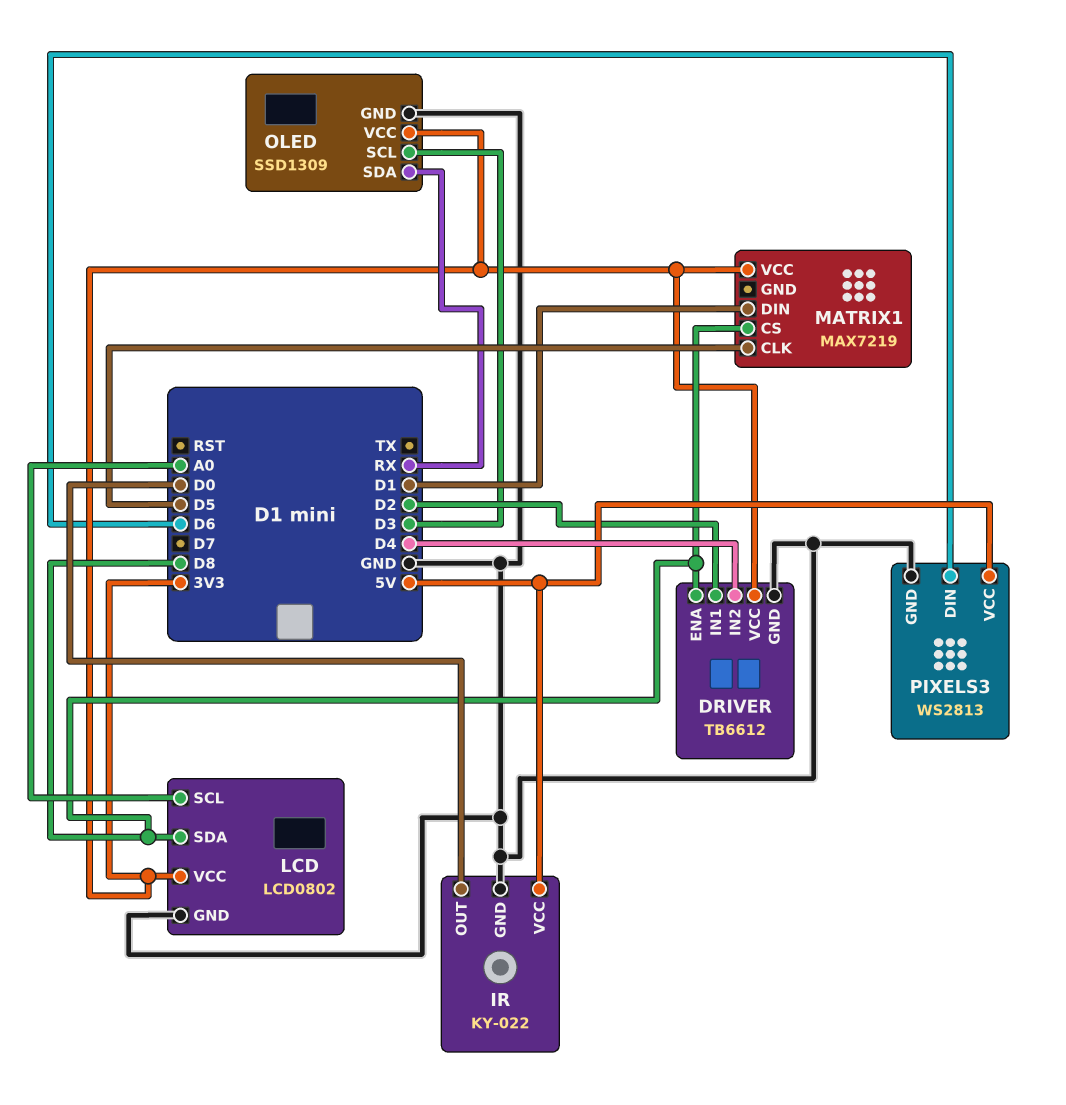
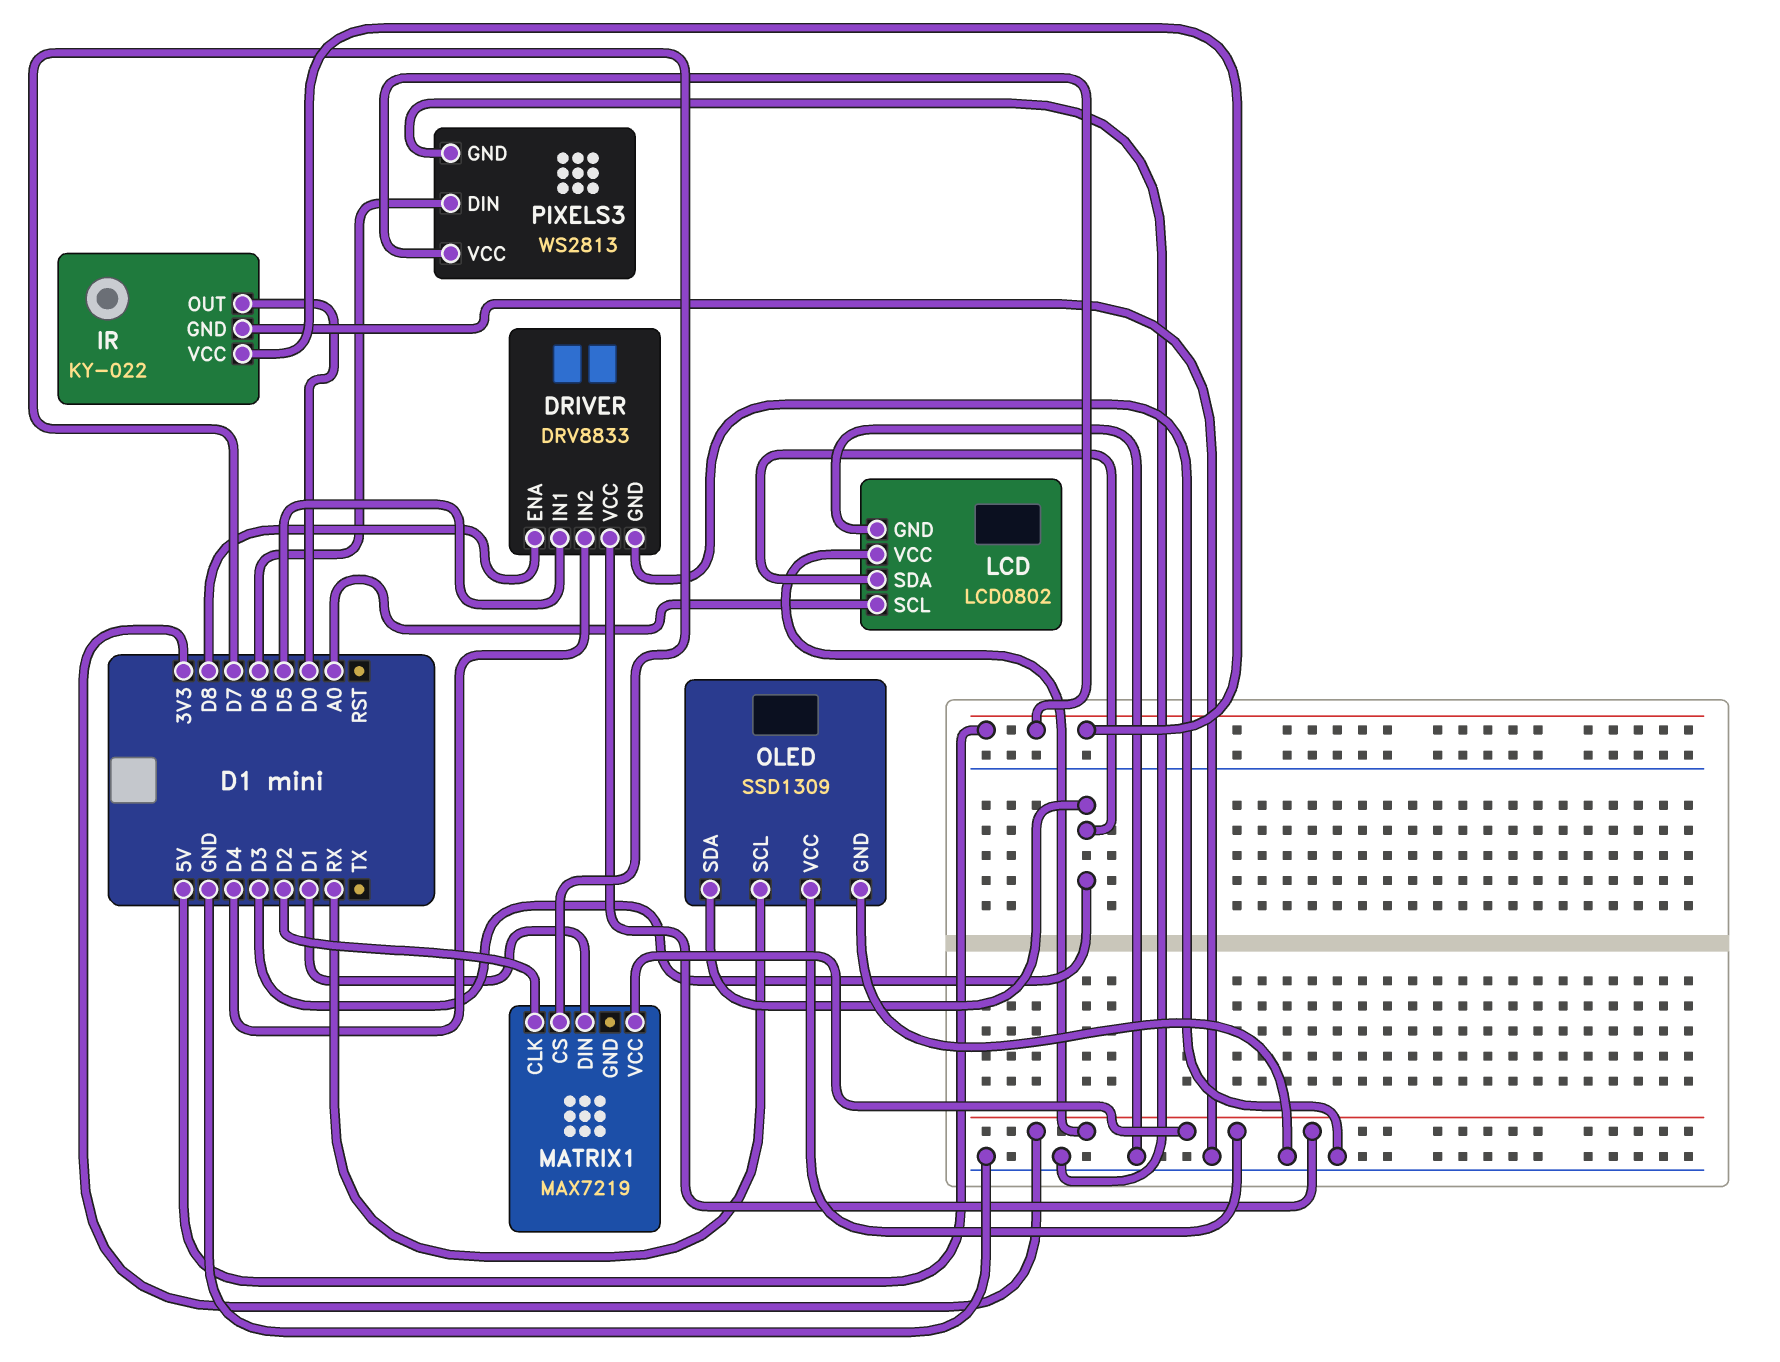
DRIVER: TB6612 -> DRV8833
DRIVER pin IN1: D2 -> D5
LCD pin SDA: D8 -> D3
MATRIX1 pin CLK: D5 -> D2
MATRIX1 pin CS: D8 -> D7
OLED pin SCL: D3 -> RX
OLED pin SDA: RX -> D3

